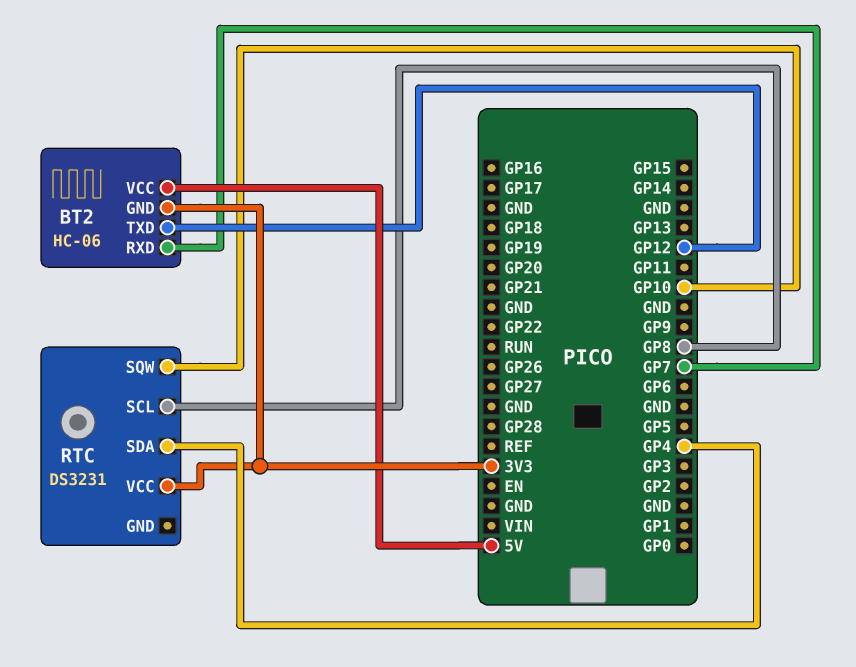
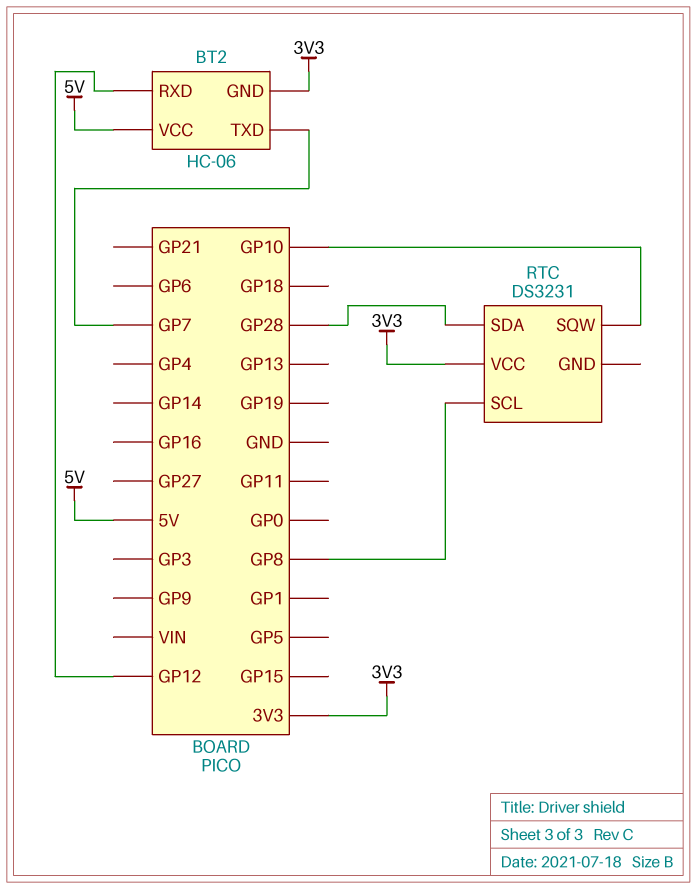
BT2 pin RXD: GP7 -> GP12
BT2 pin TXD: GP12 -> GP7
RTC pin SDA: GP4 -> GP28

